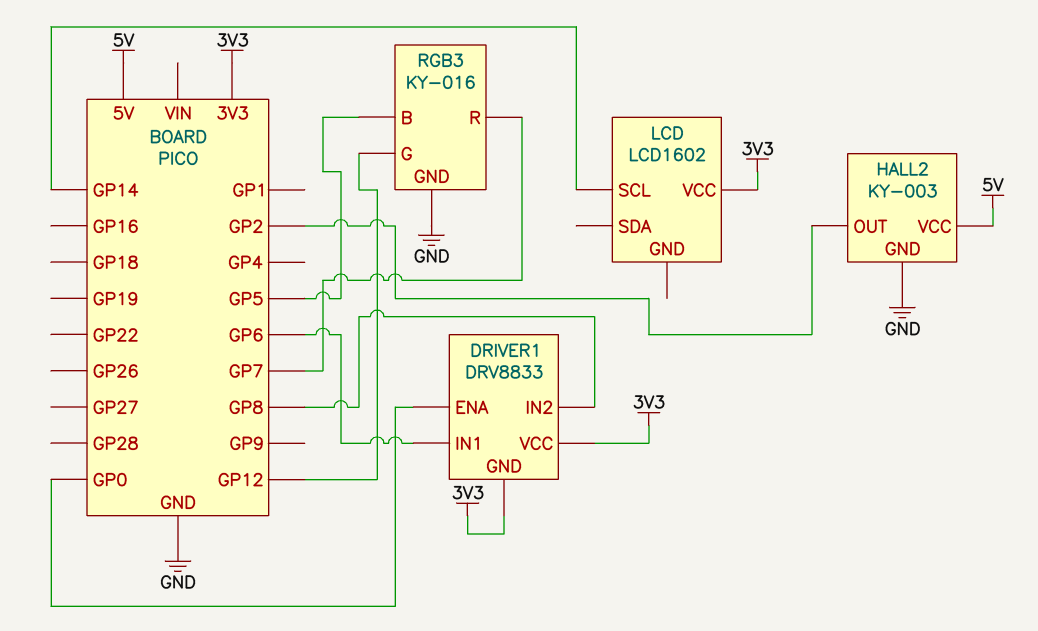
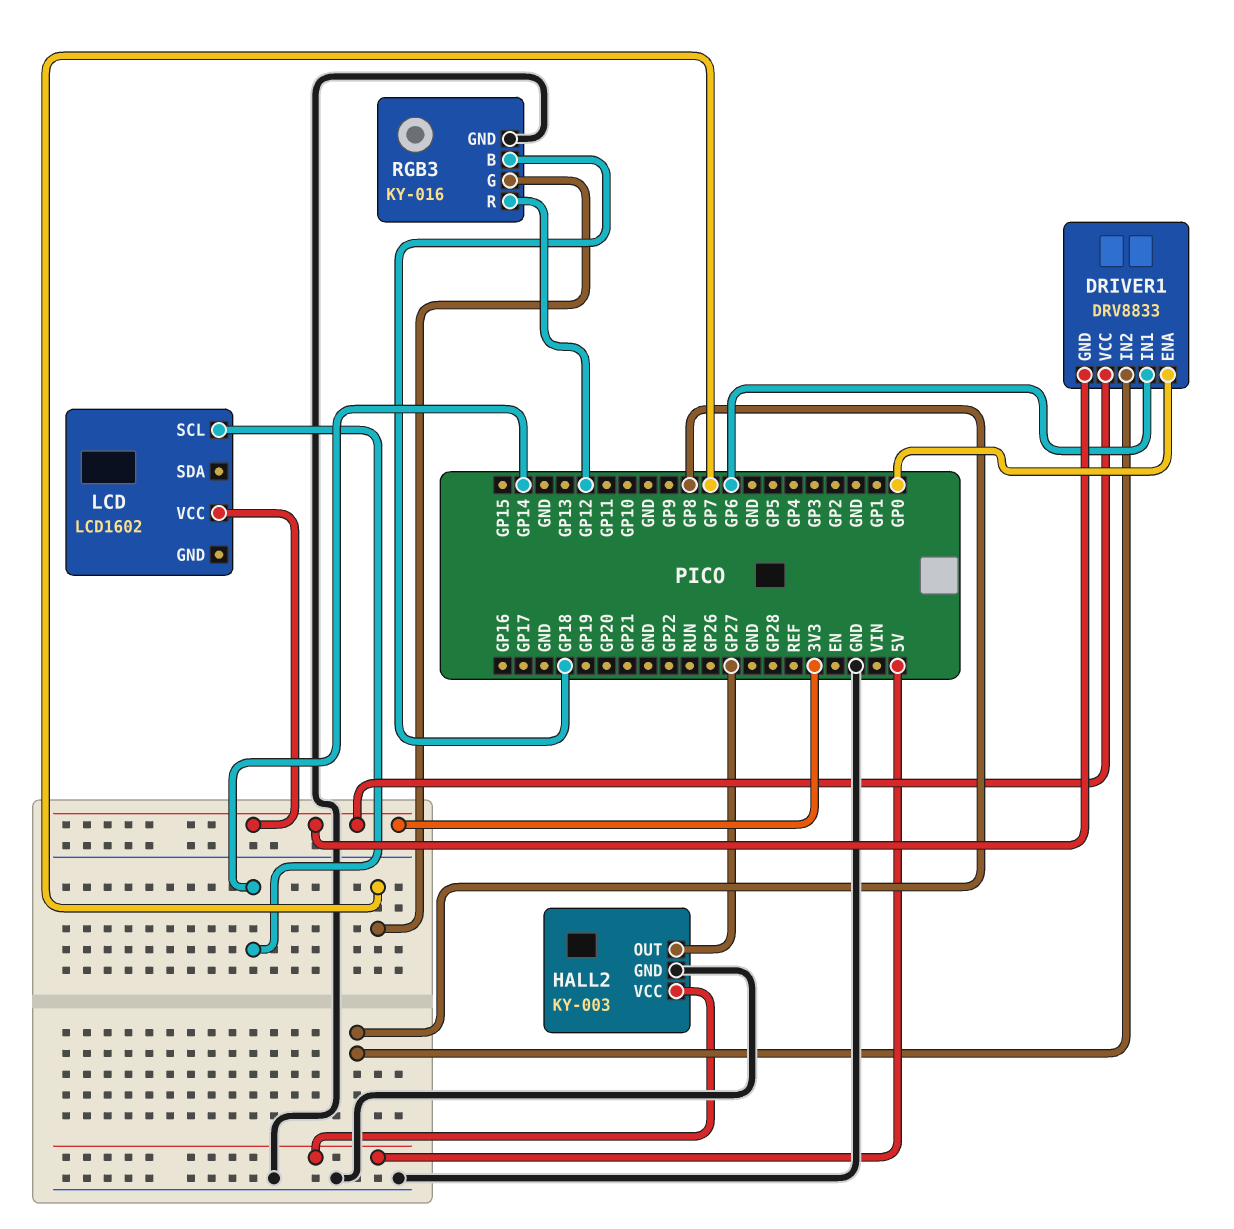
HALL2 pin OUT: GP2 -> GP27
RGB3 pin B: GP5 -> GP18
RGB3 pin G: GP12 -> GP7
RGB3 pin R: GP7 -> GP12

